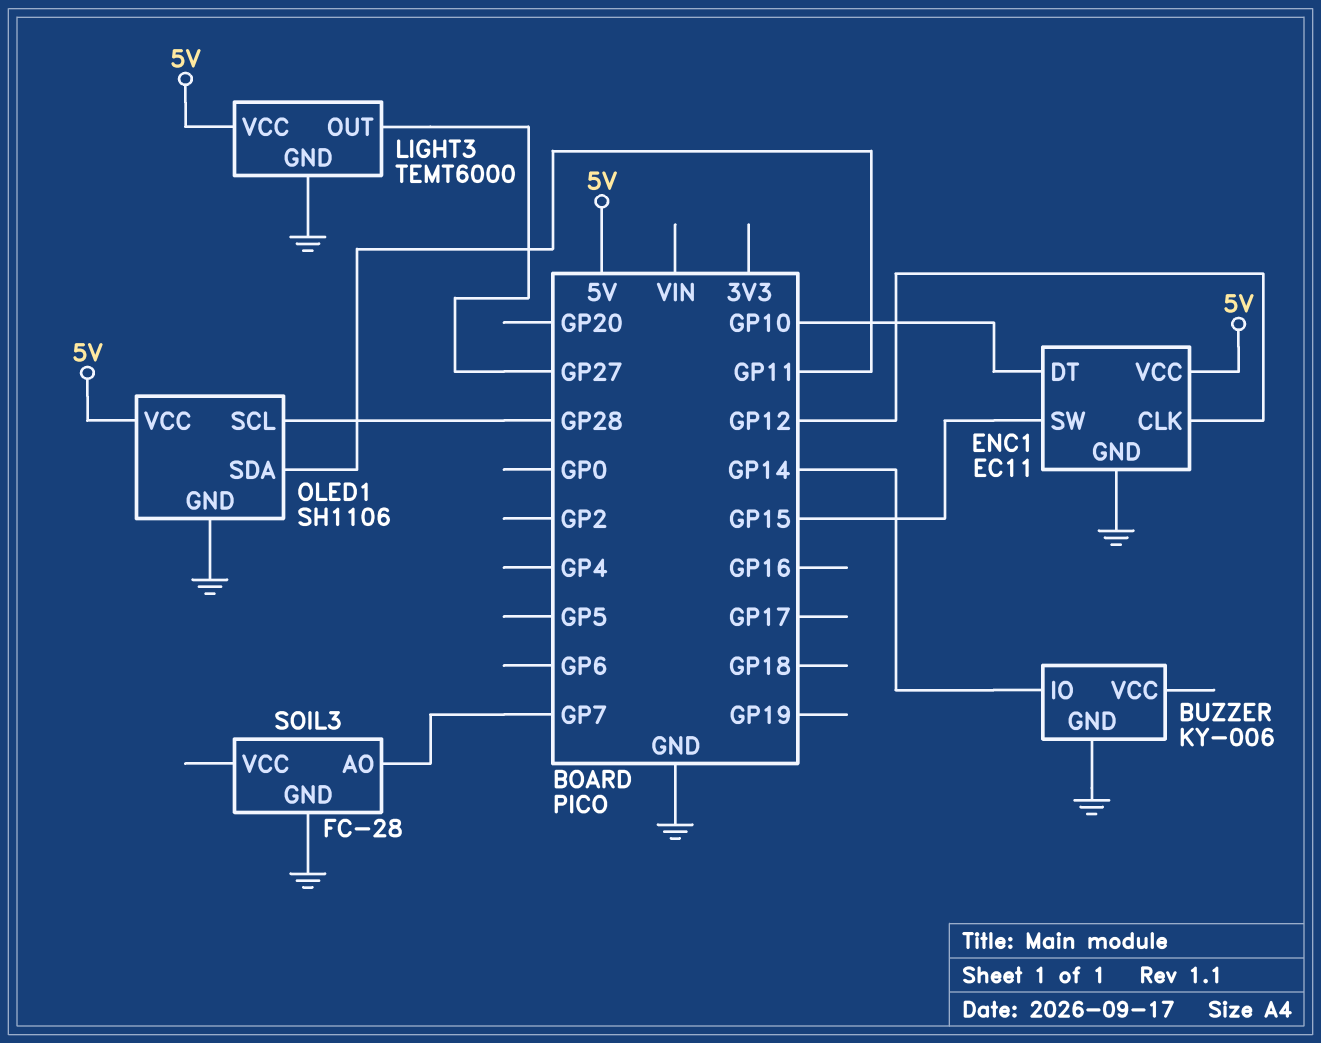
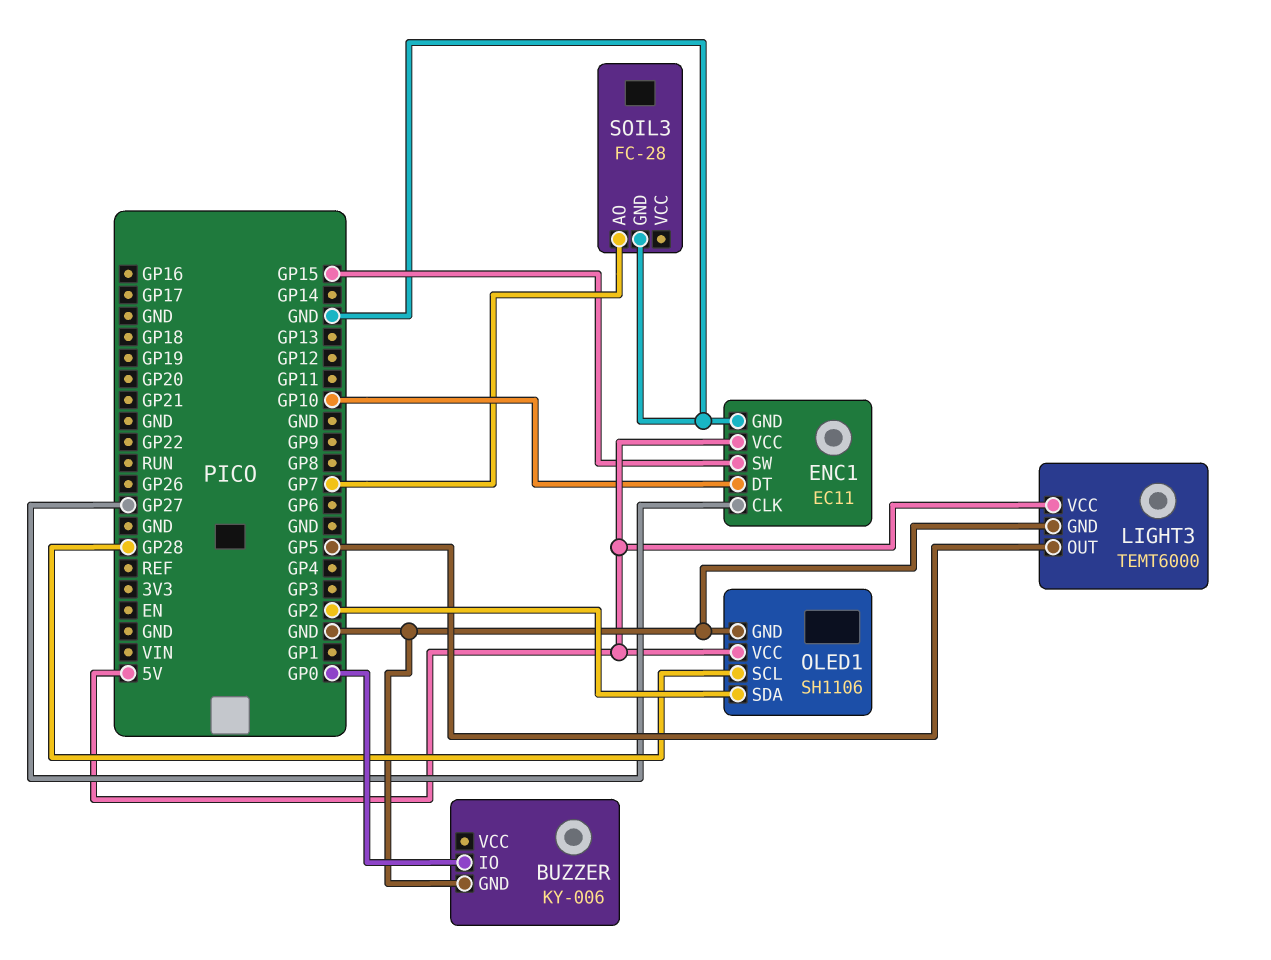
BUZZER pin IO: GP14 -> GP0
ENC1 pin CLK: GP12 -> GP27
LIGHT3 pin OUT: GP27 -> GP5
OLED1 pin SDA: GP11 -> GP2

